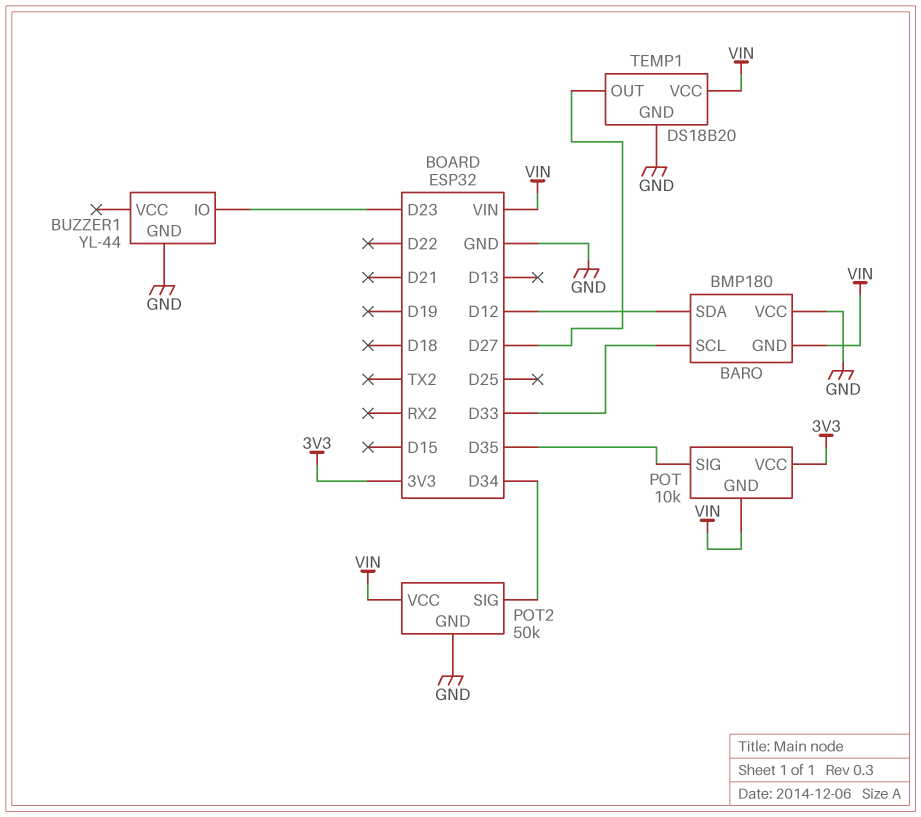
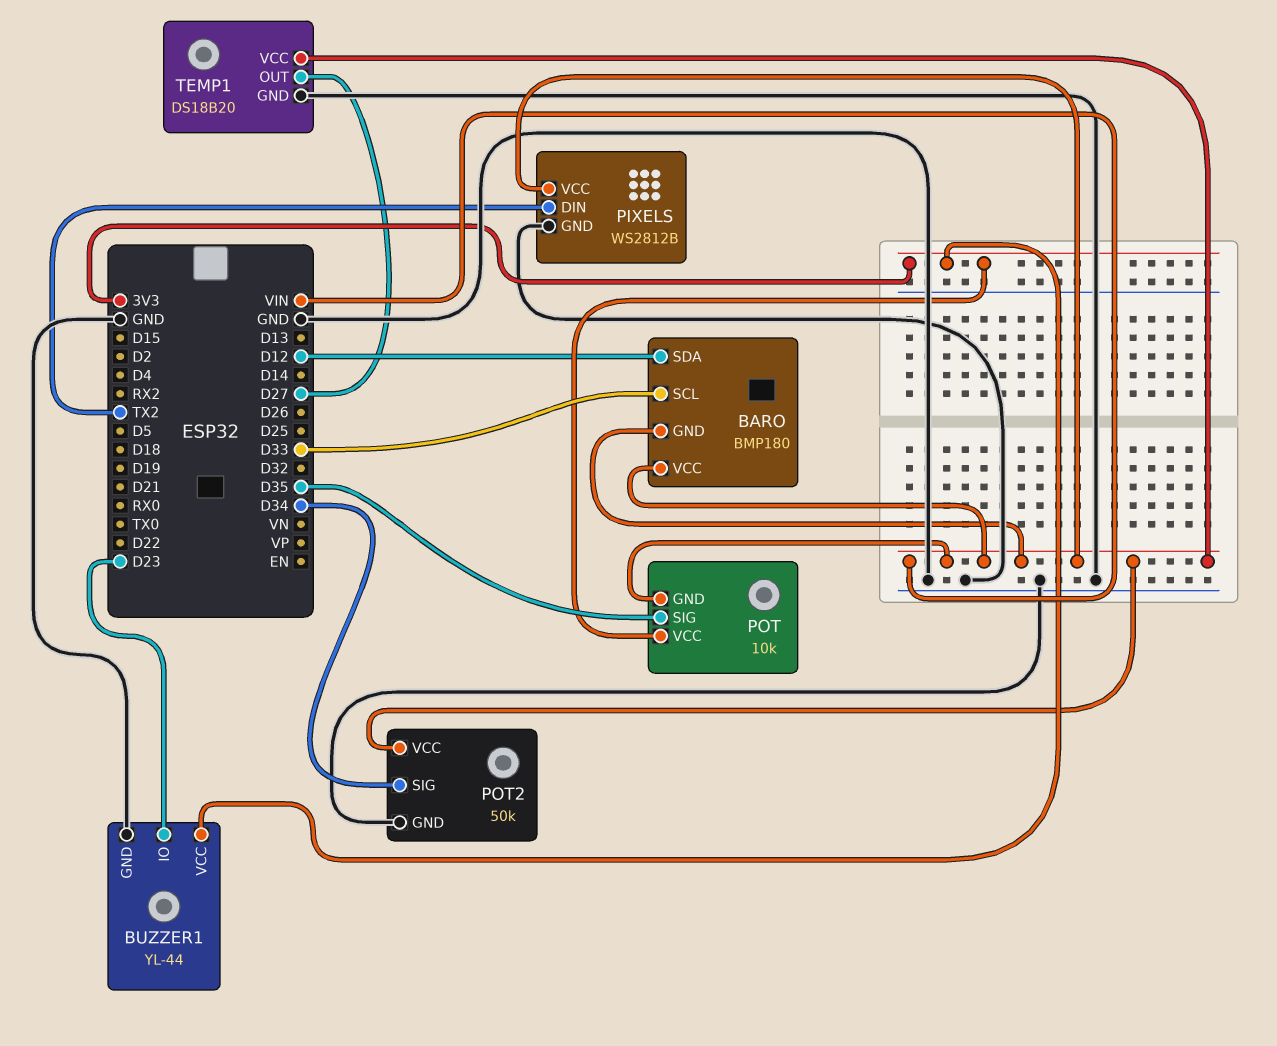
BARO pin VCC: GND -> VIN
BUZZER1 pin VCC: none -> 3V3
PIXELS: none -> WS2812B
PIXELS pin DIN: none -> TX2
PIXELS pin GND: none -> GND
PIXELS pin VCC: none -> VIN

